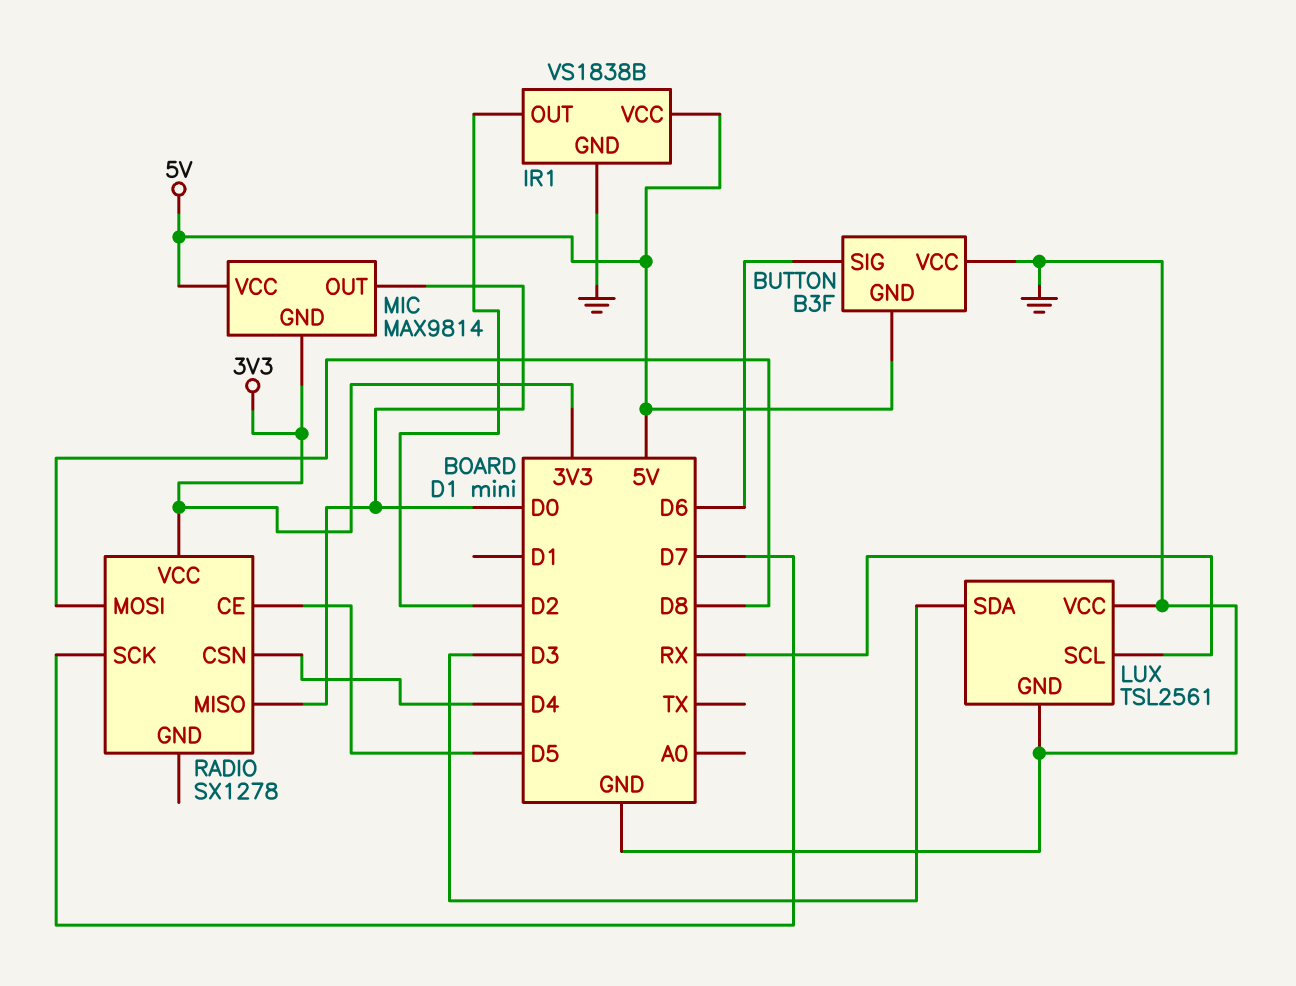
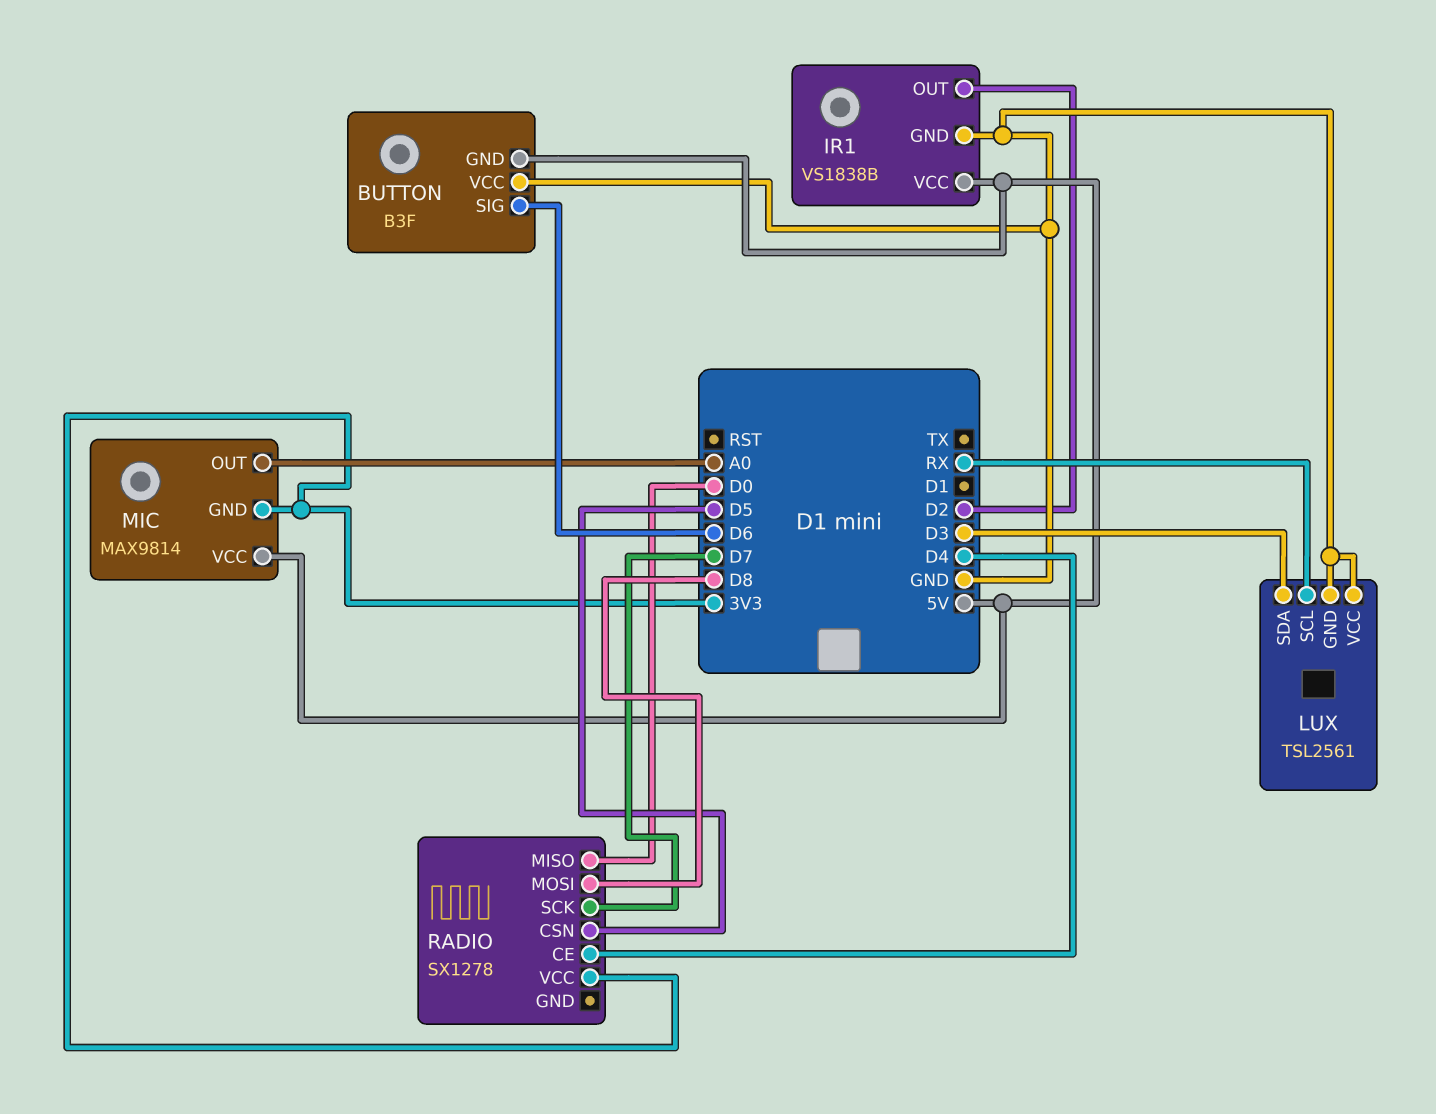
MIC pin OUT: D0 -> A0
RADIO pin CE: D5 -> D4
RADIO pin CSN: D4 -> D5

